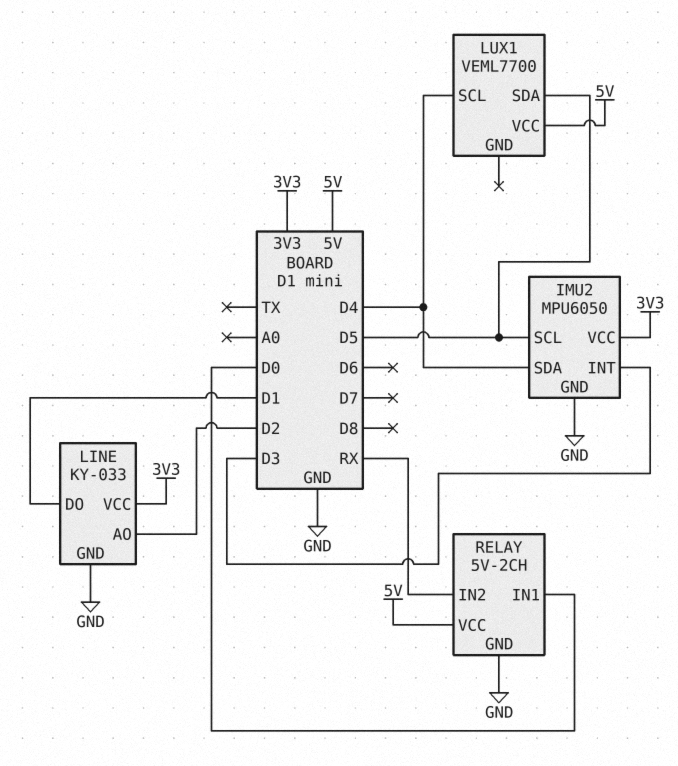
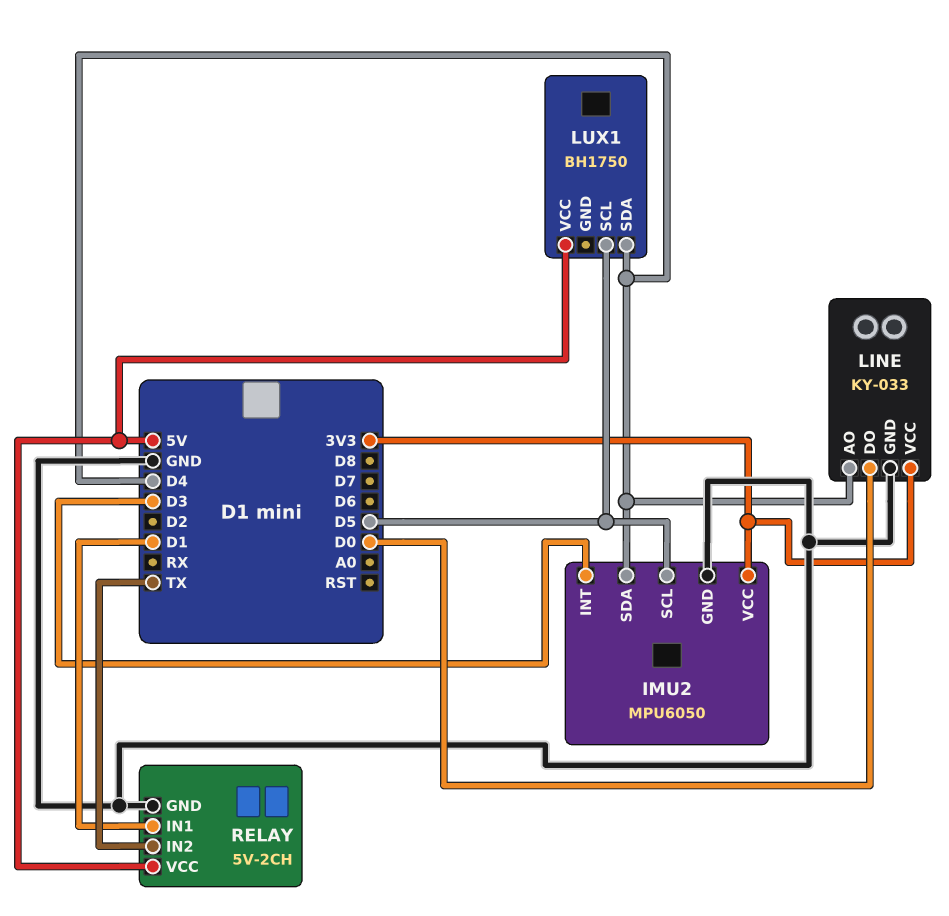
LINE pin AO: D2 -> D4
LINE pin DO: D1 -> D0
LUX1: VEML7700 -> BH1750
LUX1 pin SCL: D4 -> D5
LUX1 pin SDA: D5 -> D4
RELAY pin IN1: D0 -> D1
RELAY pin IN2: RX -> TX

